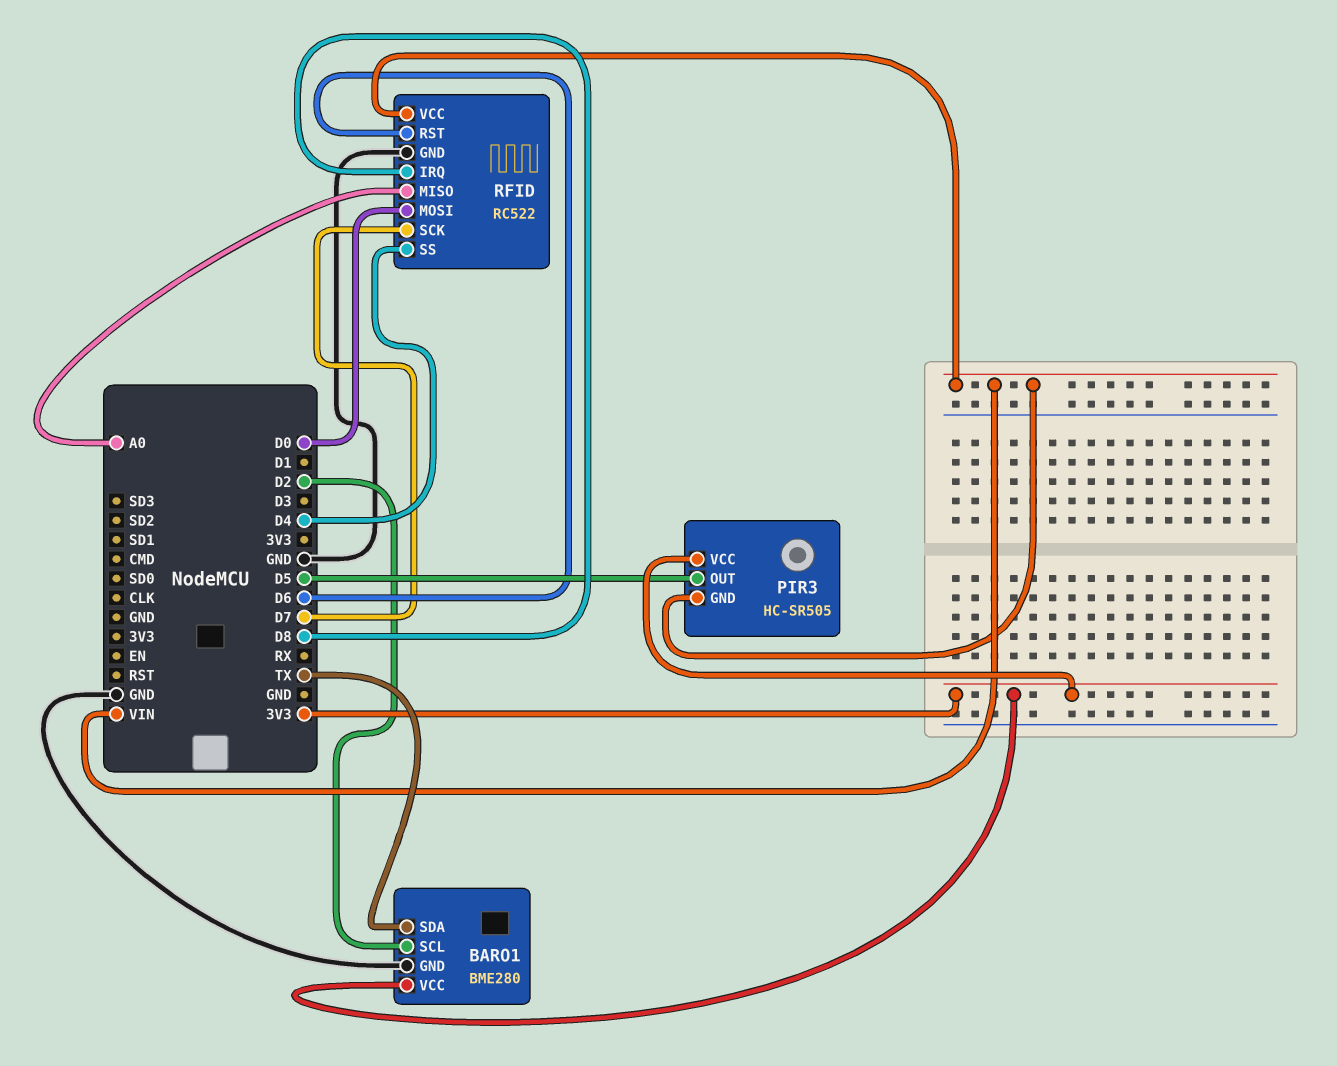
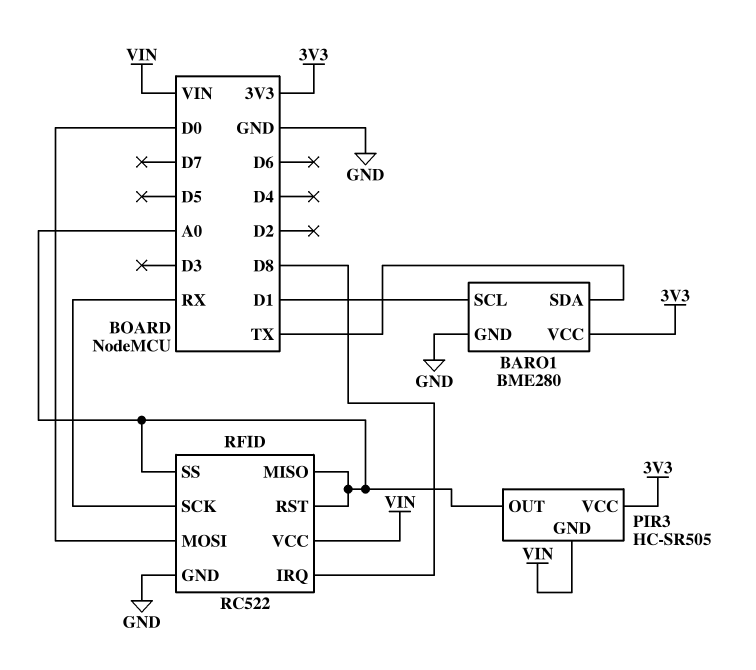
BARO1 pin SCL: D2 -> D1
PIR3 pin OUT: D5 -> A0
RFID pin RST: D6 -> A0
RFID pin SCK: D7 -> RX
RFID pin SS: D4 -> A0

